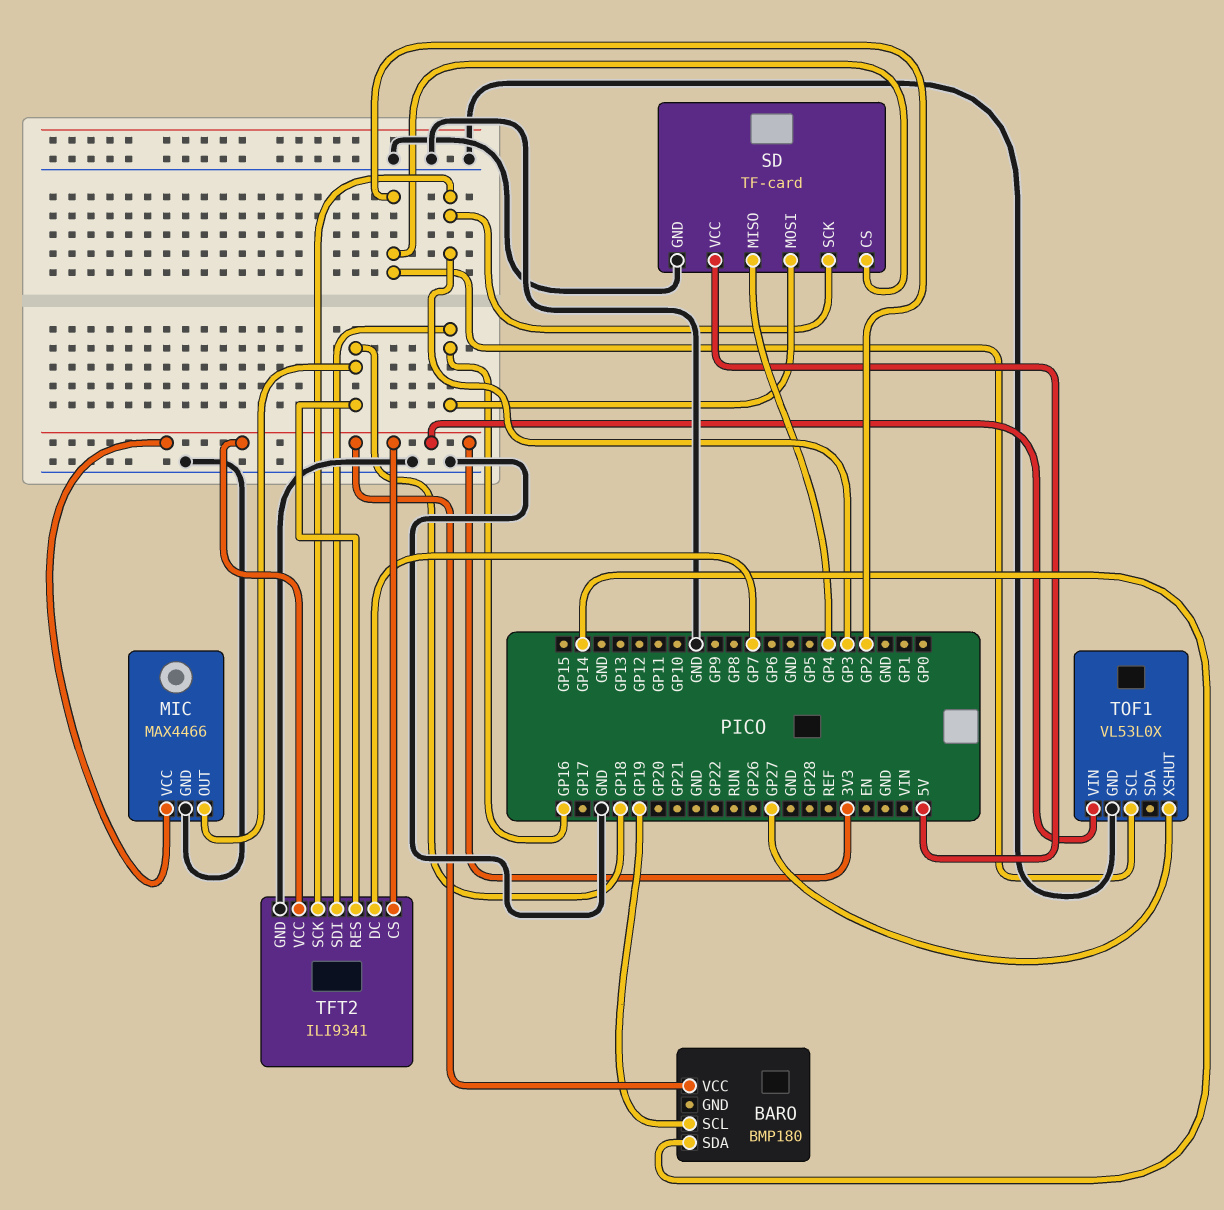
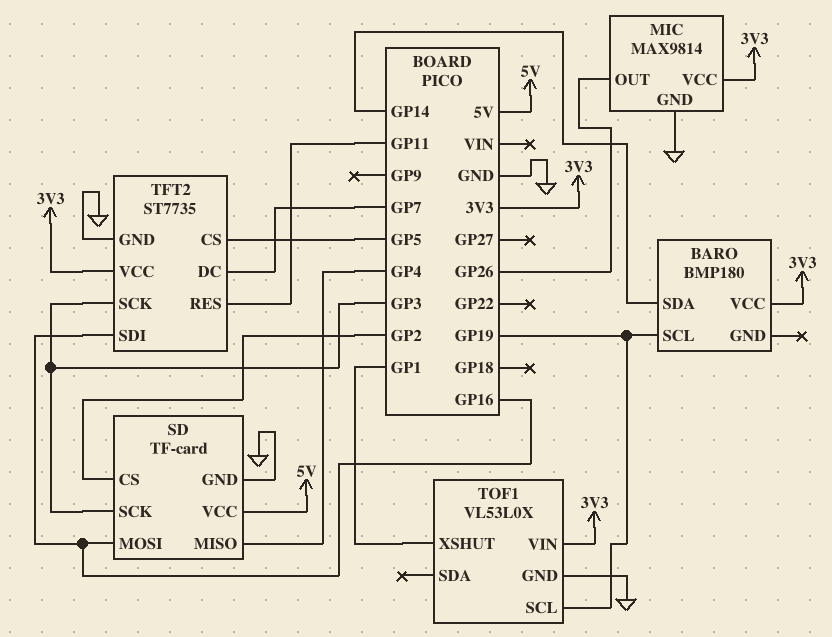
MIC: MAX4466 -> MAX9814
MIC pin OUT: GP18 -> GP26
TFT2: ILI9341 -> ST7735
TFT2 pin CS: 3V3 -> GP5
TFT2 pin RES: GP18 -> GP11
TOF1 pin SCL: GP2 -> GP19
TOF1 pin XSHUT: GP27 -> GP1

